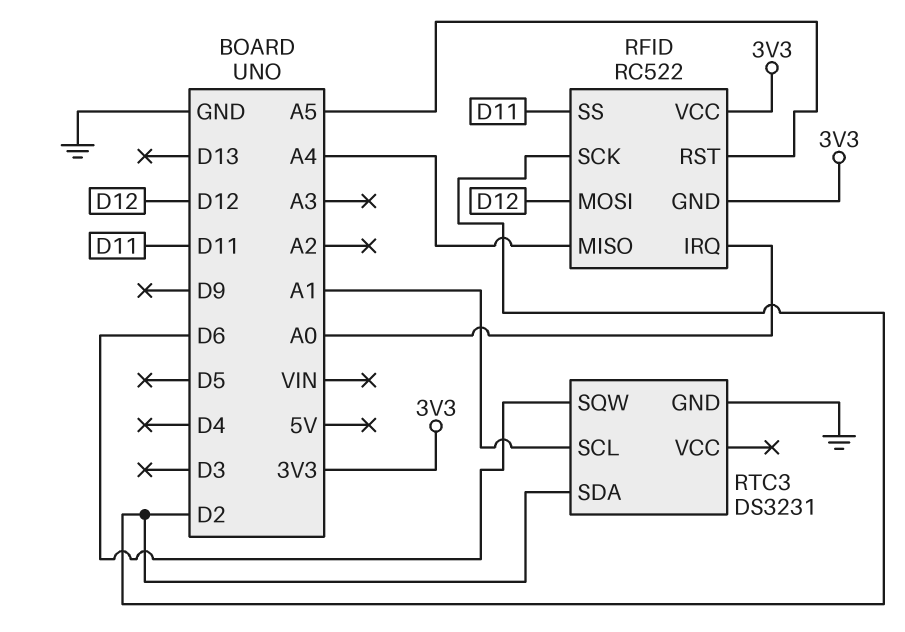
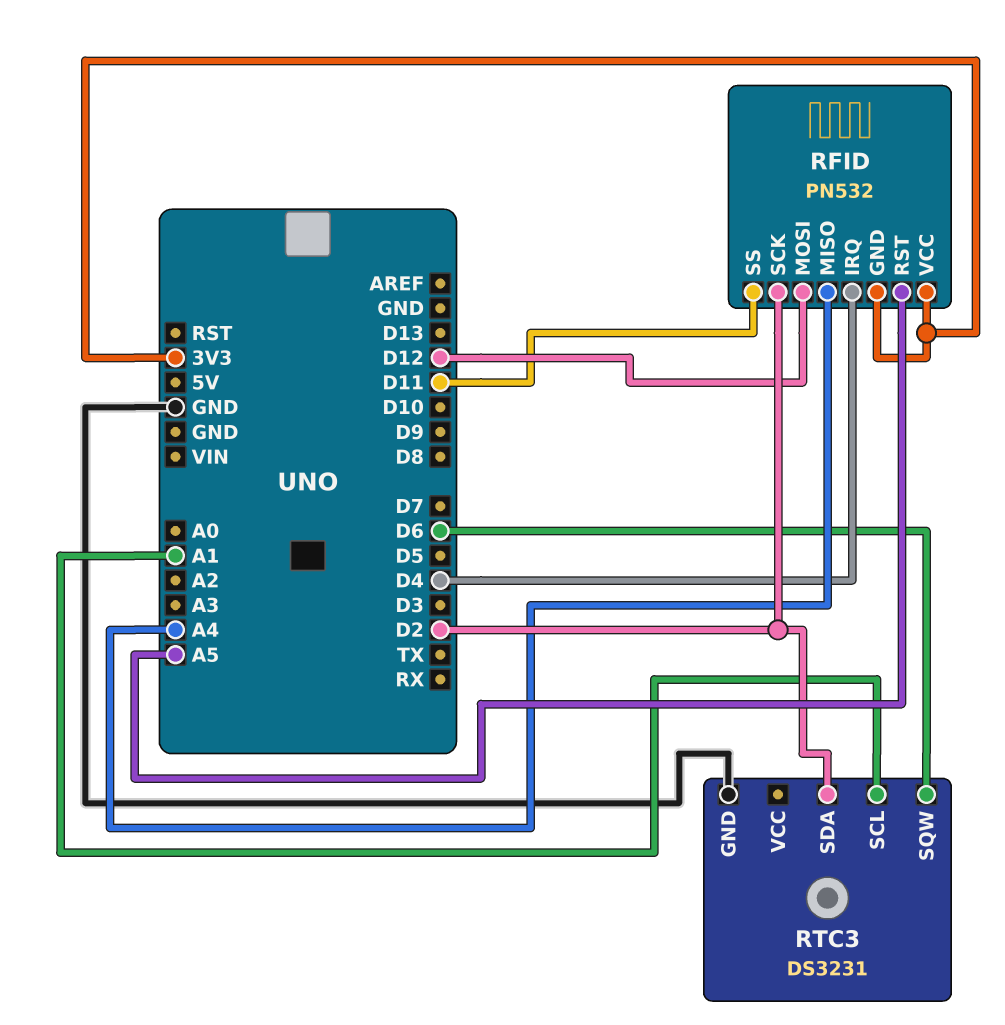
RFID: RC522 -> PN532
RFID pin IRQ: A0 -> D4

